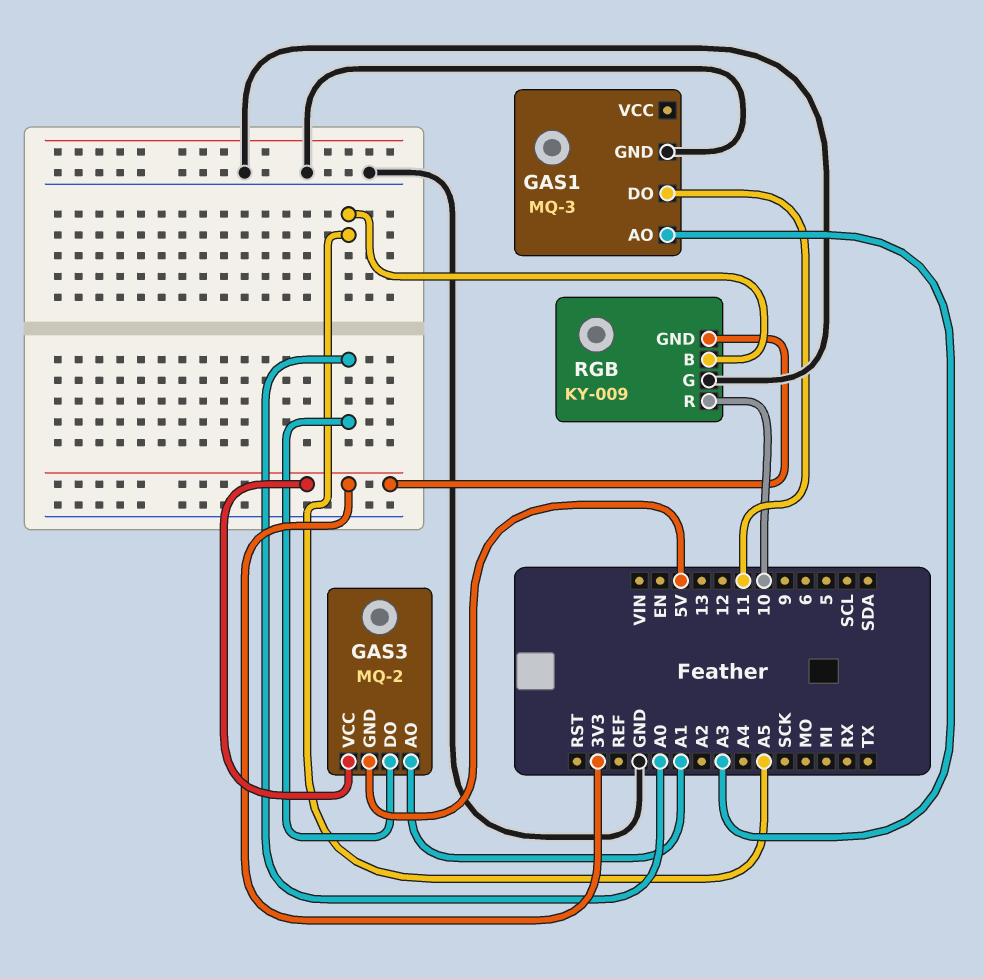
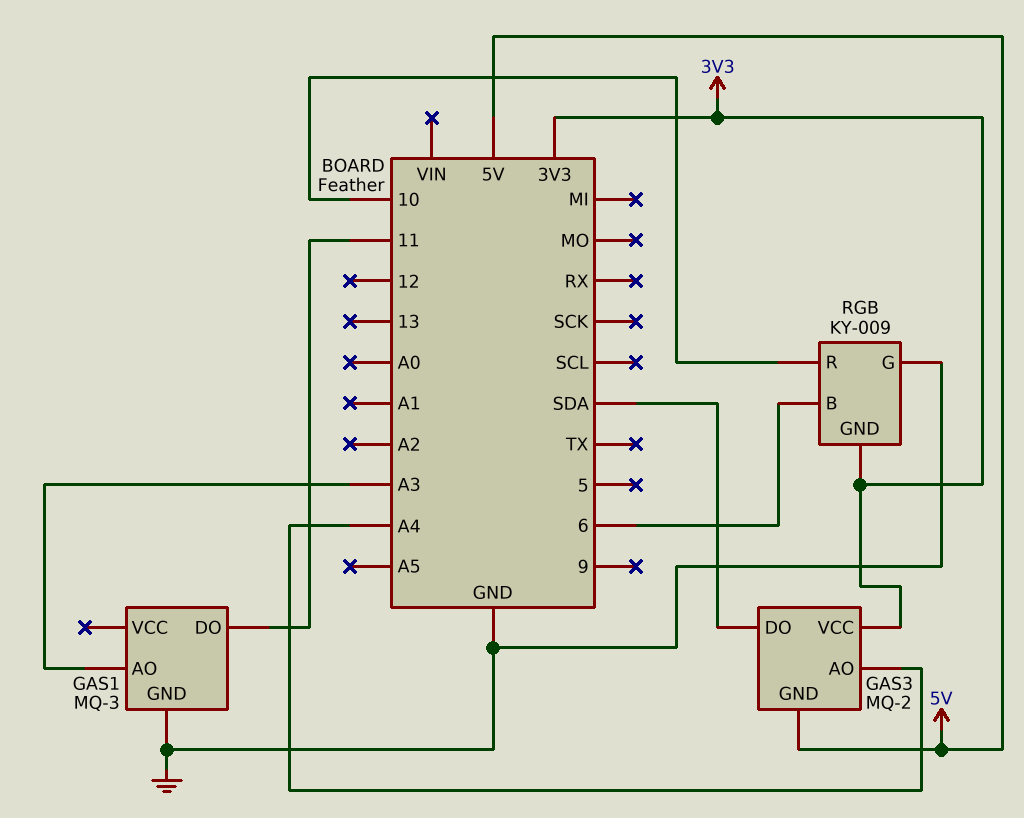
GAS3 pin AO: A1 -> A4
GAS3 pin DO: A0 -> SDA
RGB pin B: A5 -> 6

